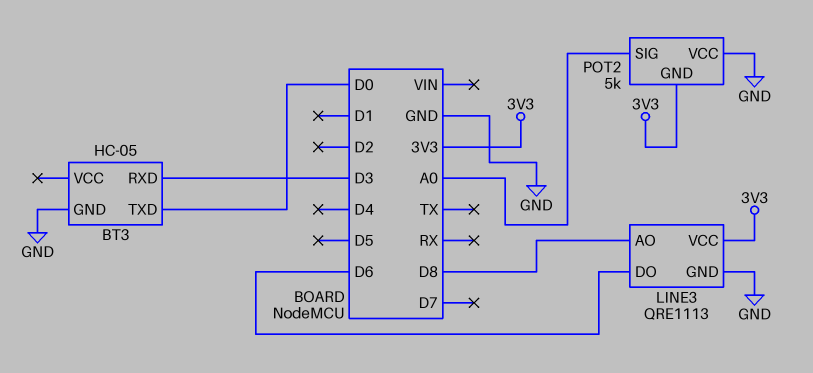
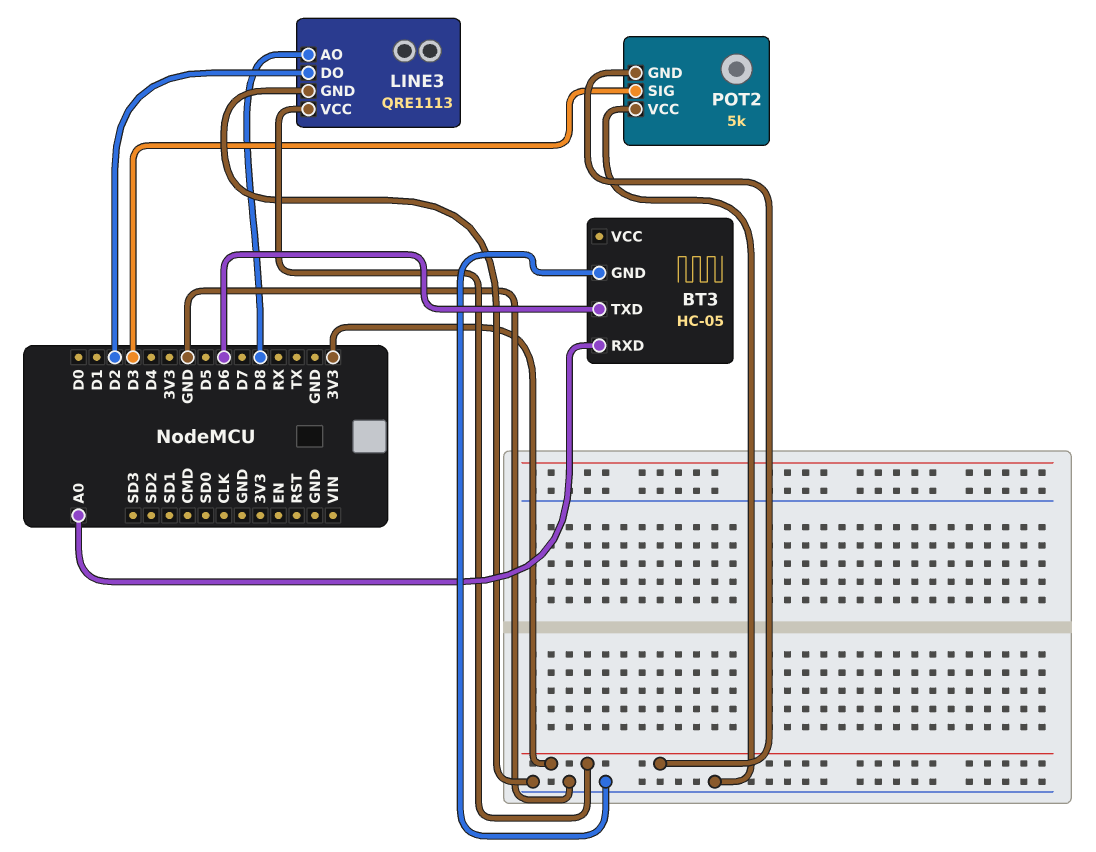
BT3 pin RXD: D3 -> A0
BT3 pin TXD: D0 -> D6
LINE3 pin DO: D6 -> D2
POT2 pin SIG: A0 -> D3

